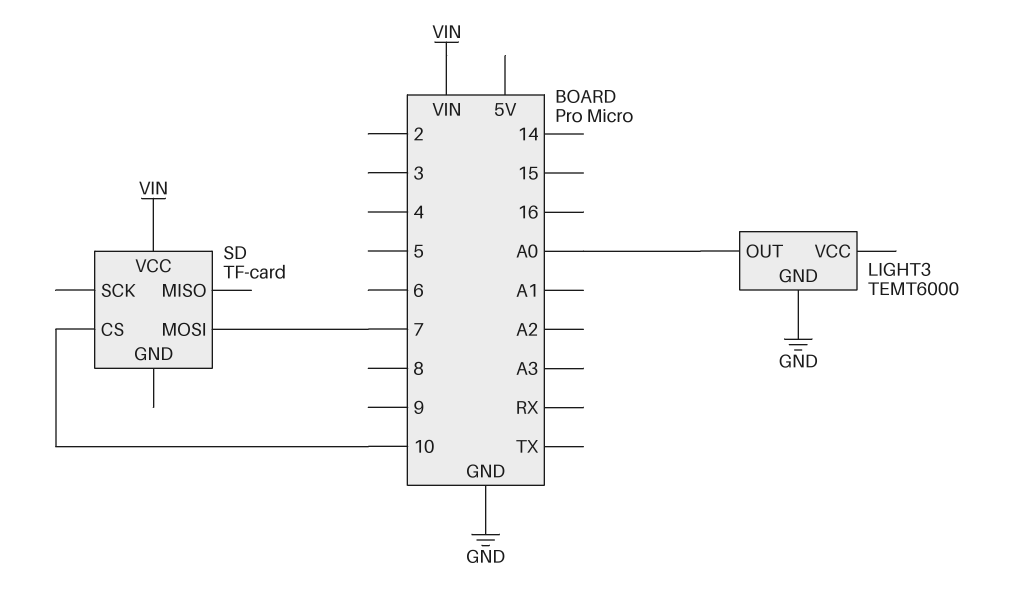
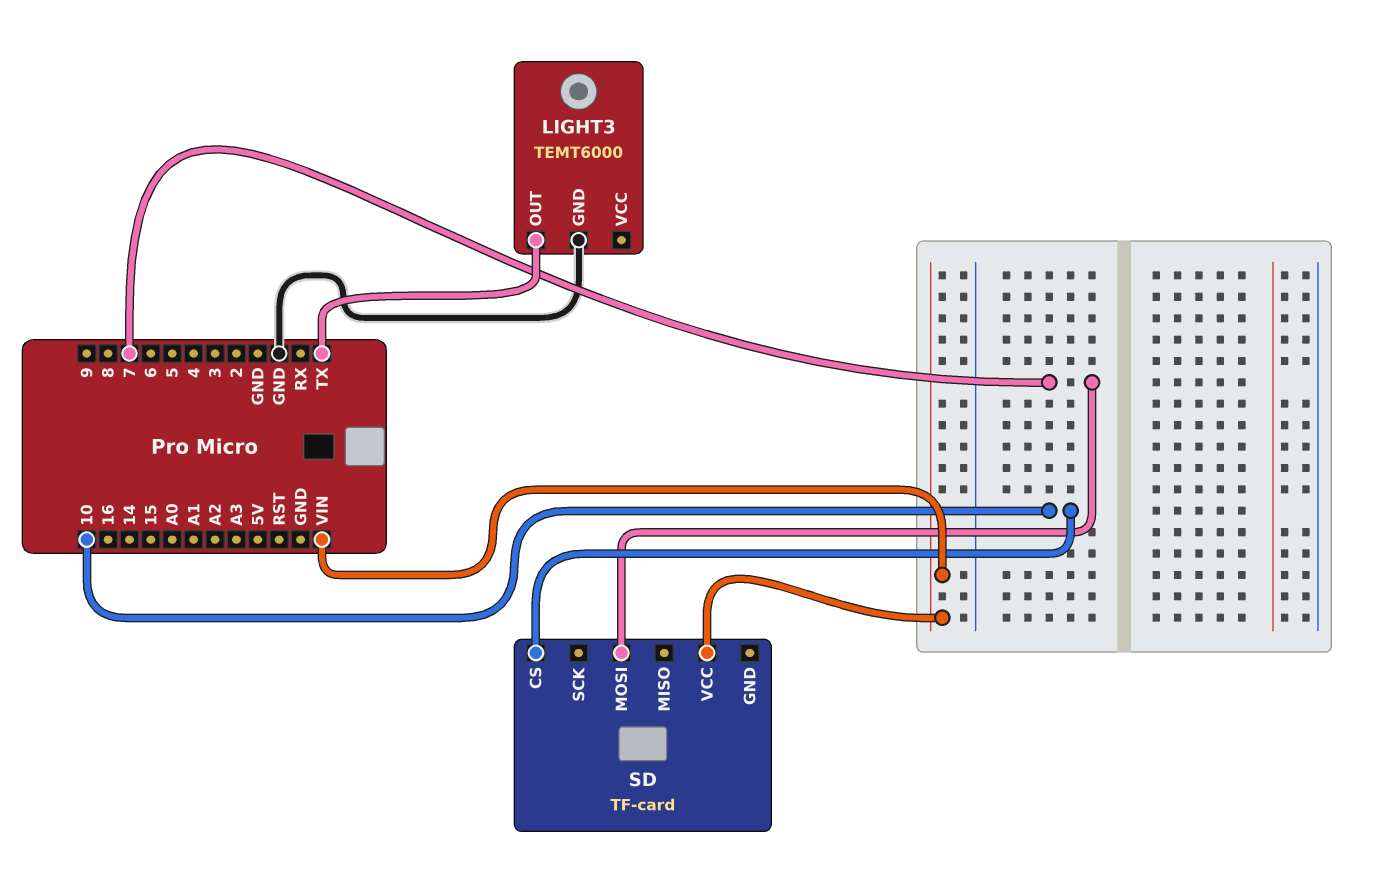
LIGHT3 pin OUT: A0 -> TX

